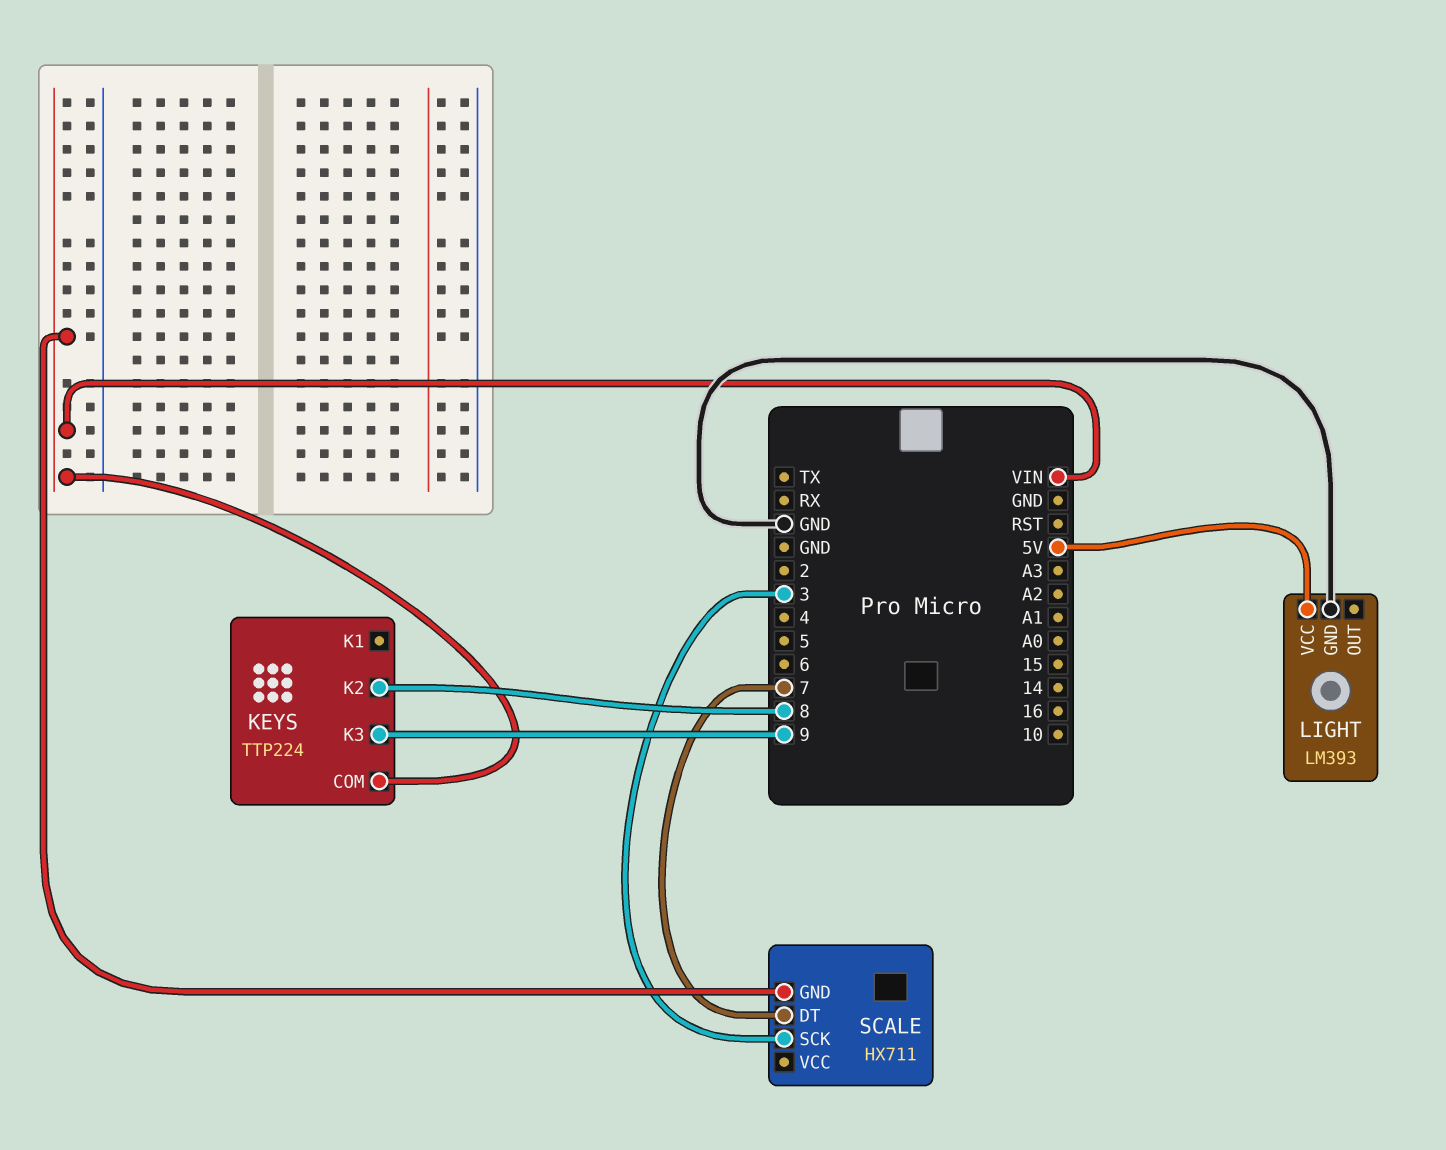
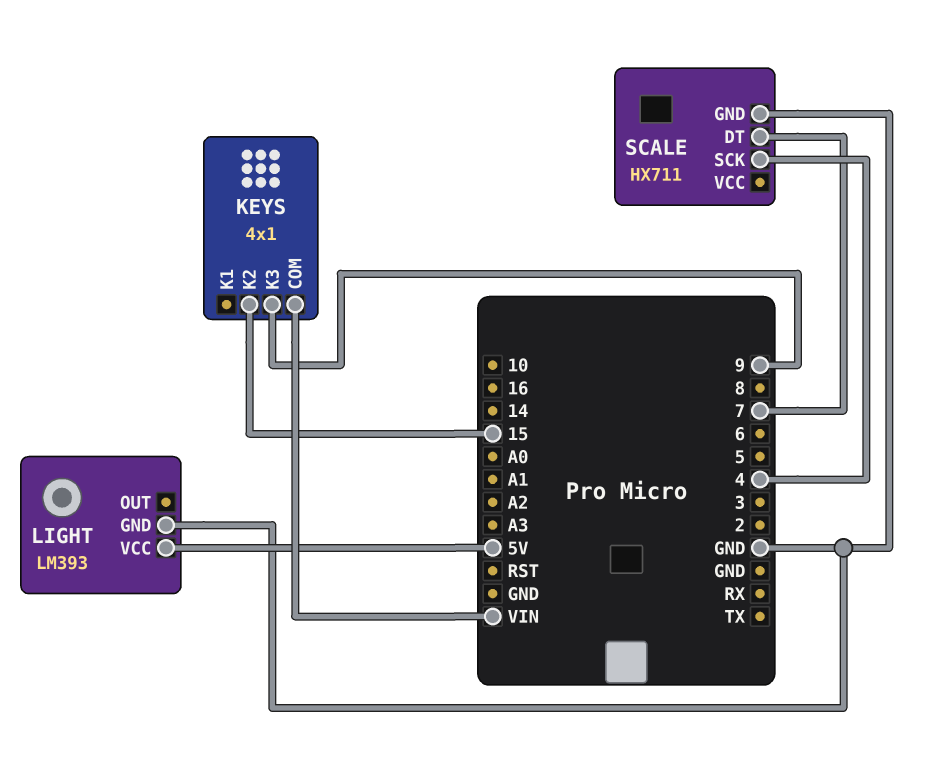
KEYS: TTP224 -> 4x1
KEYS pin K2: 8 -> 15
SCALE pin GND: VIN -> GND
SCALE pin SCK: 3 -> 4

